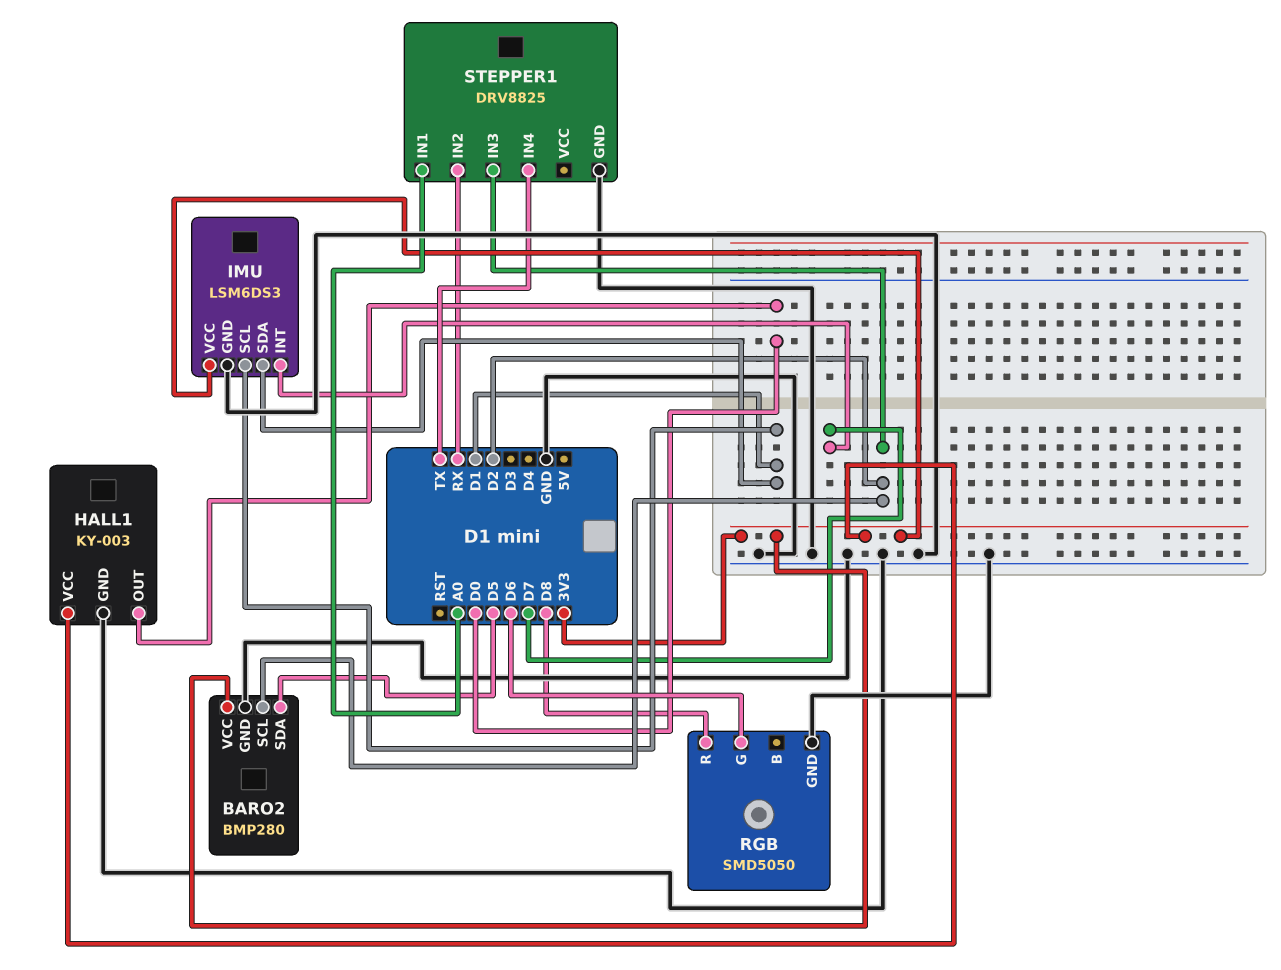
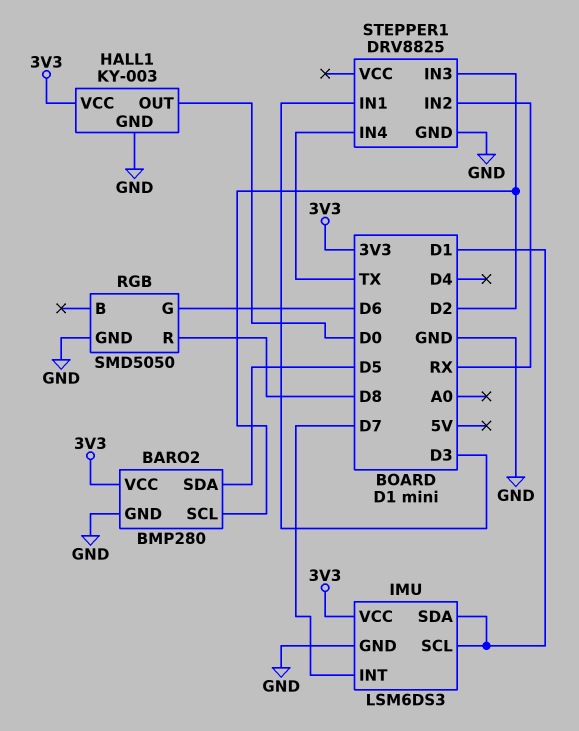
STEPPER1 pin IN1: A0 -> D3

